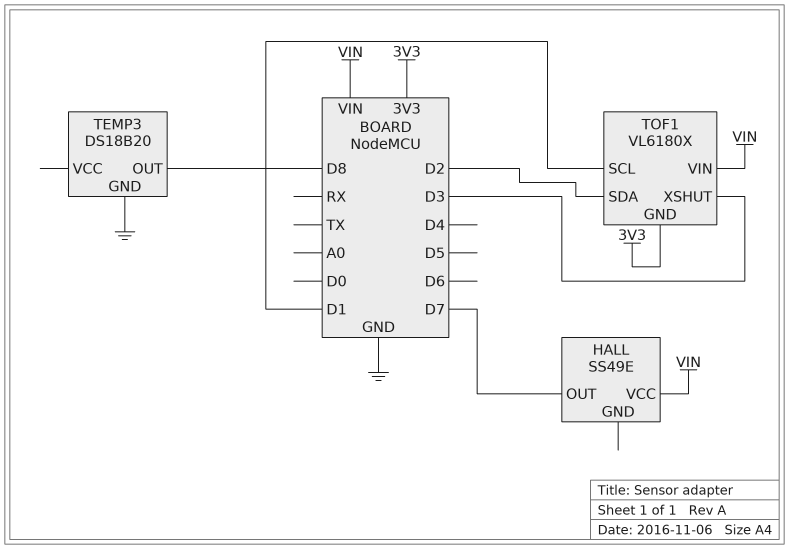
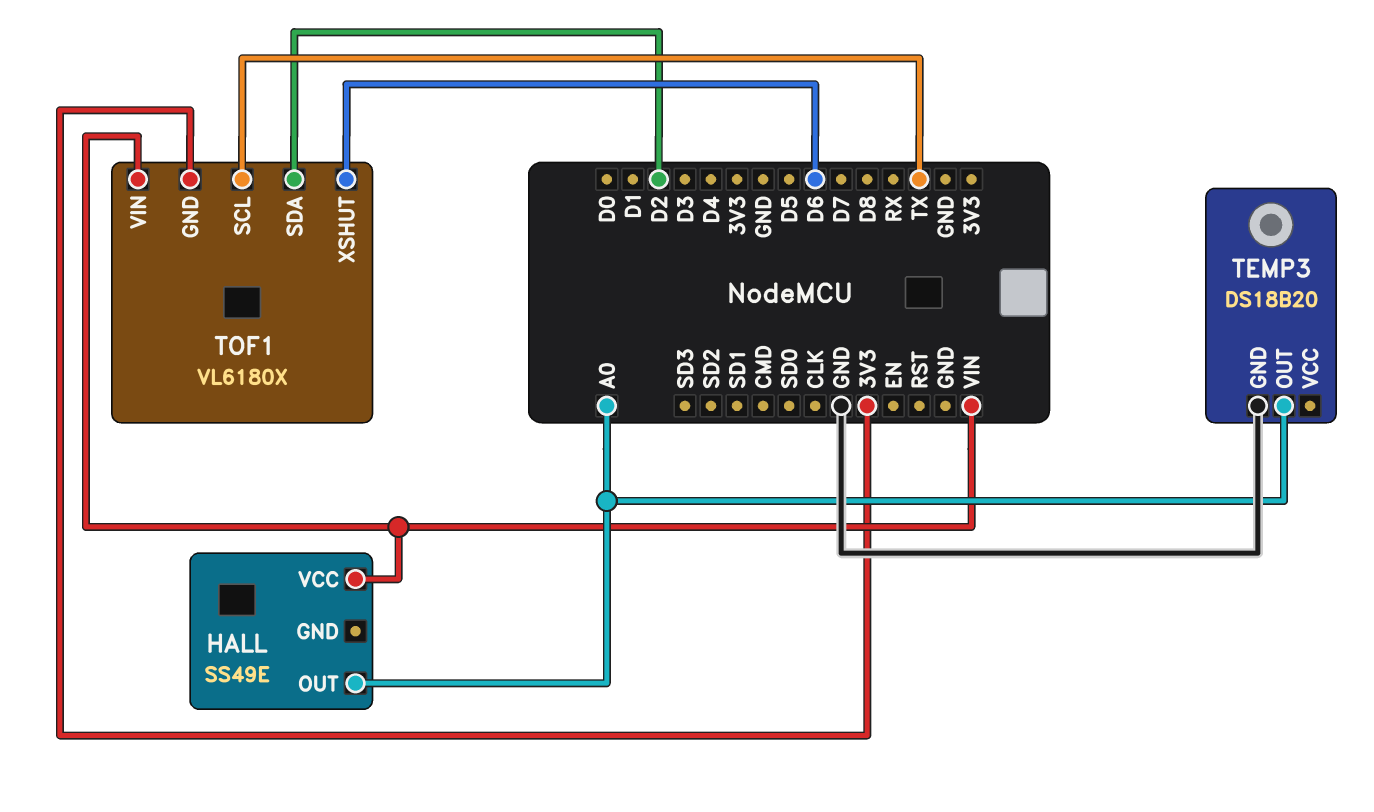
HALL pin OUT: D7 -> A0
TEMP3 pin OUT: D8 -> A0
TOF1 pin SCL: D1 -> TX
TOF1 pin XSHUT: D3 -> D6

